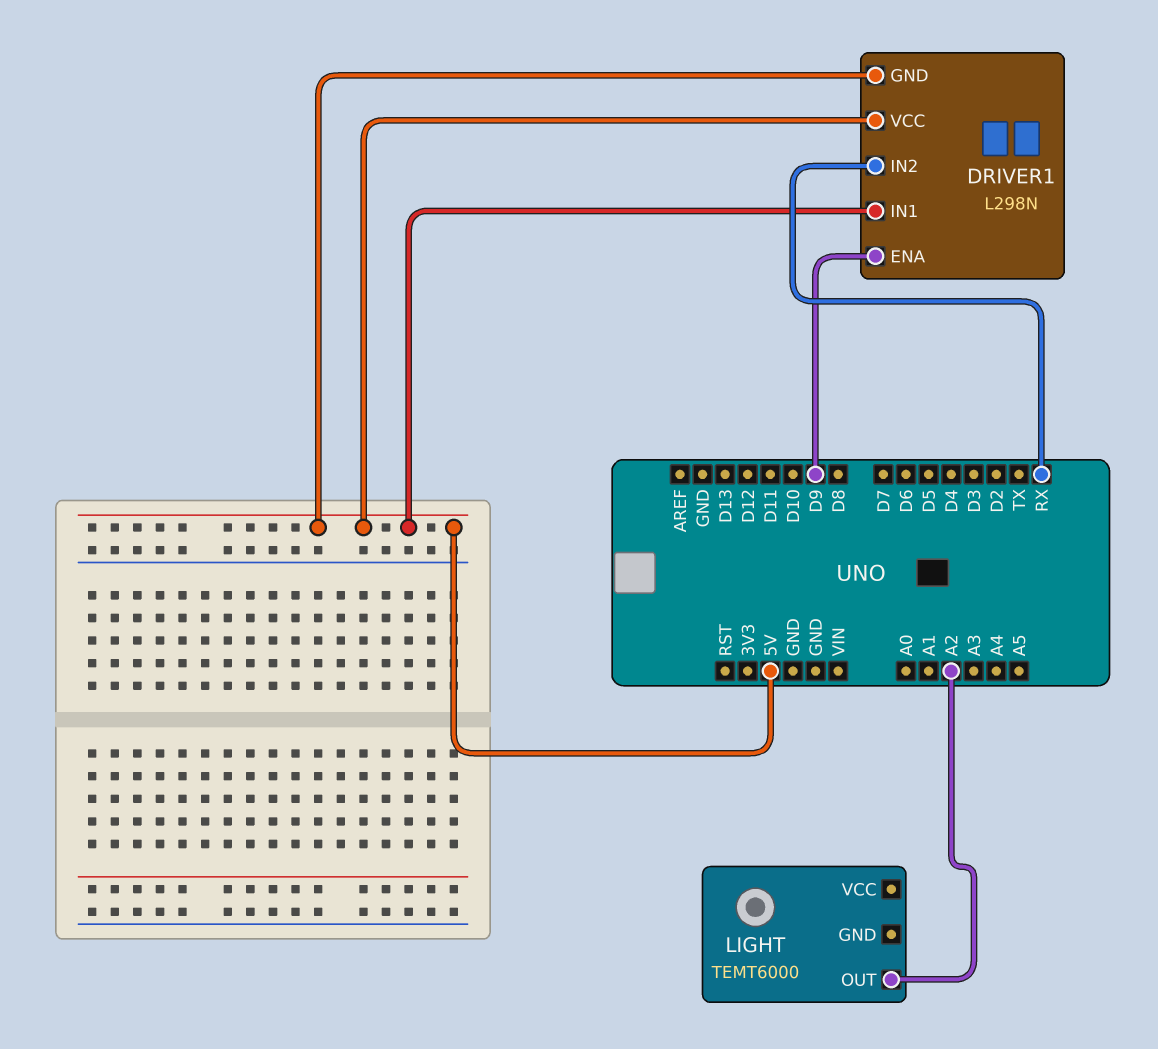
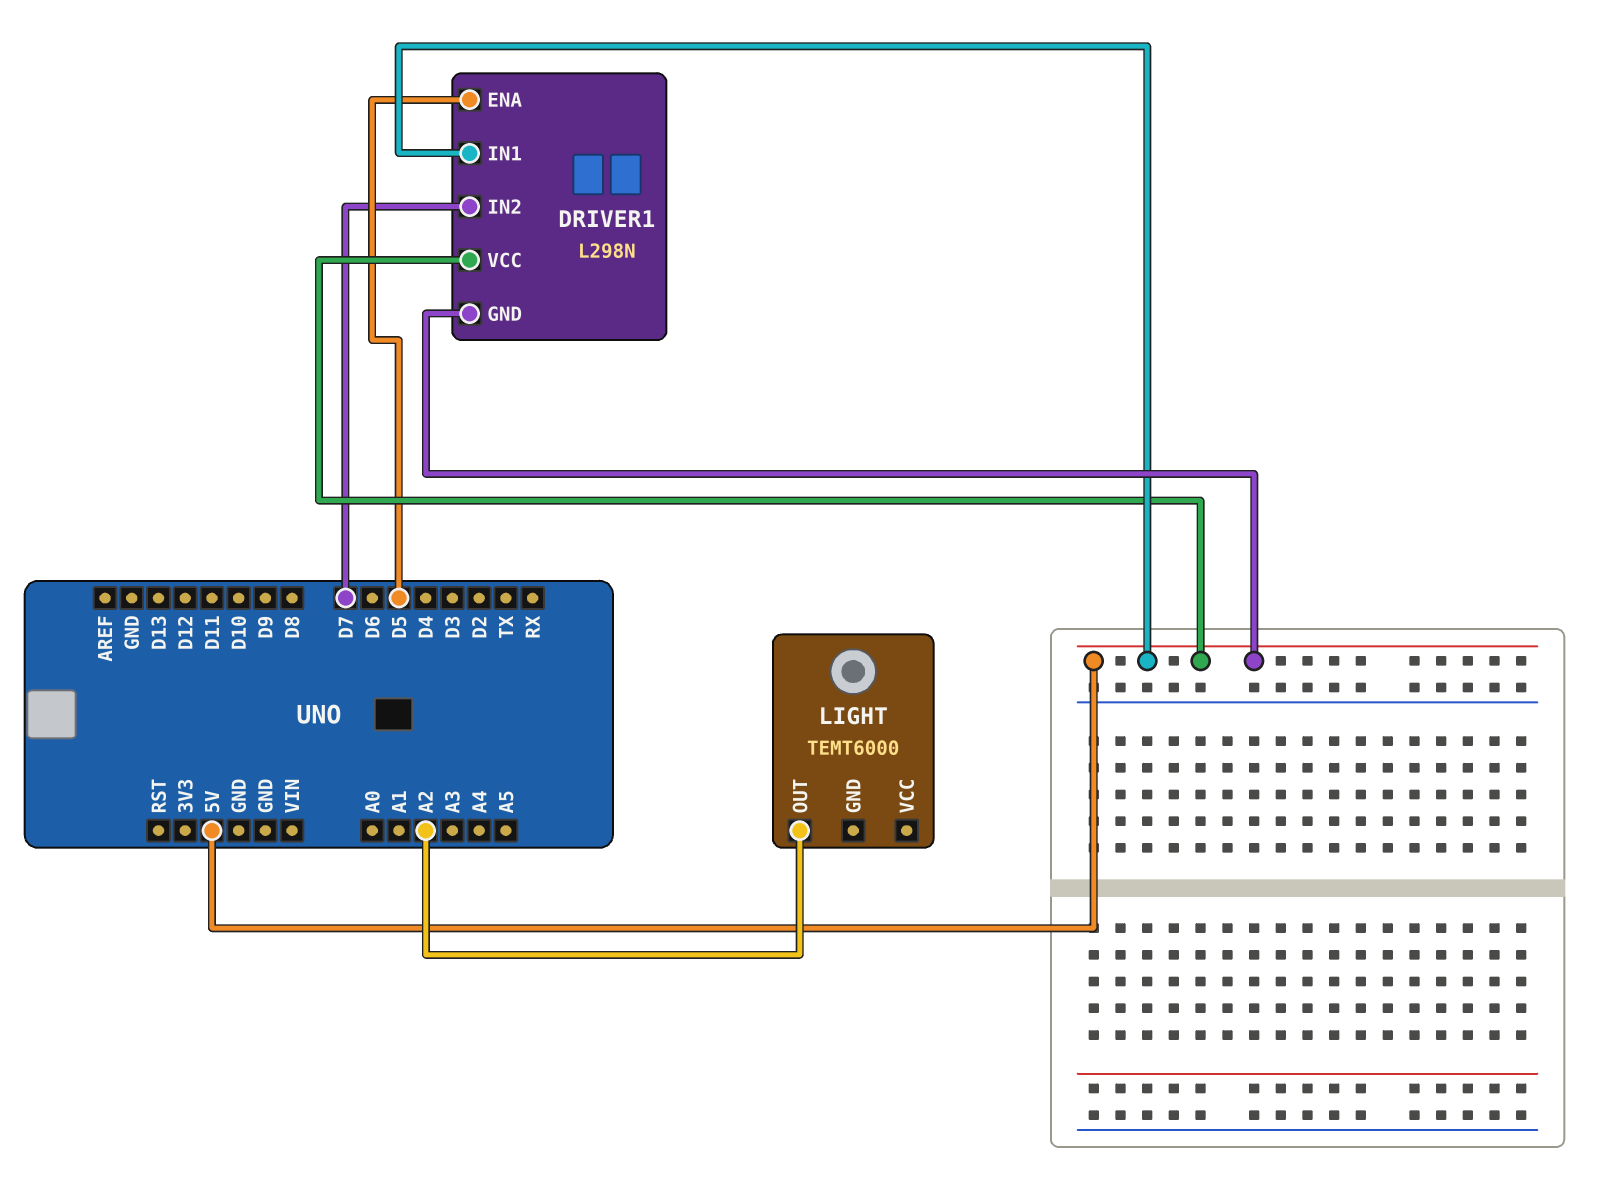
DRIVER1 pin ENA: D9 -> D5
DRIVER1 pin IN2: RX -> D7

